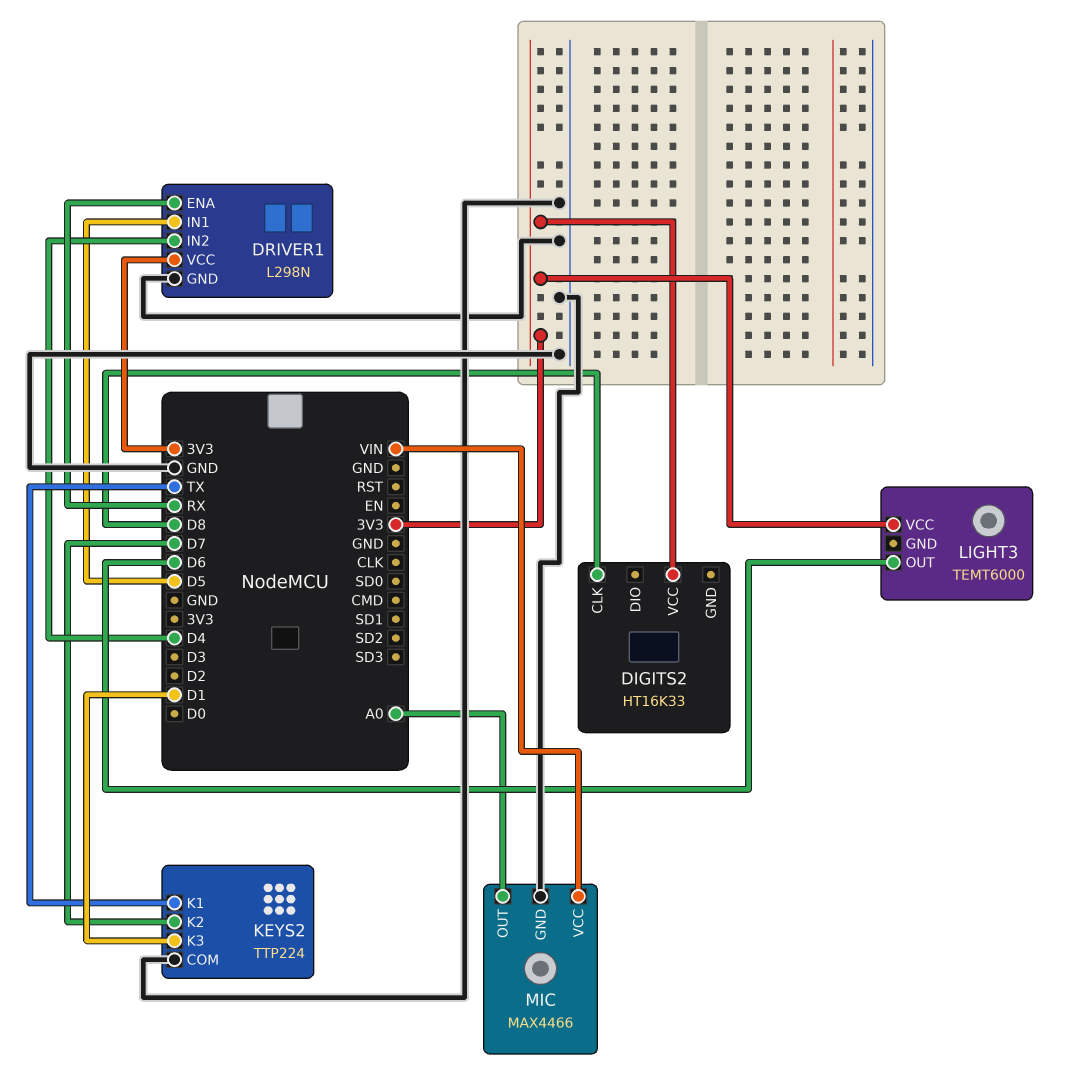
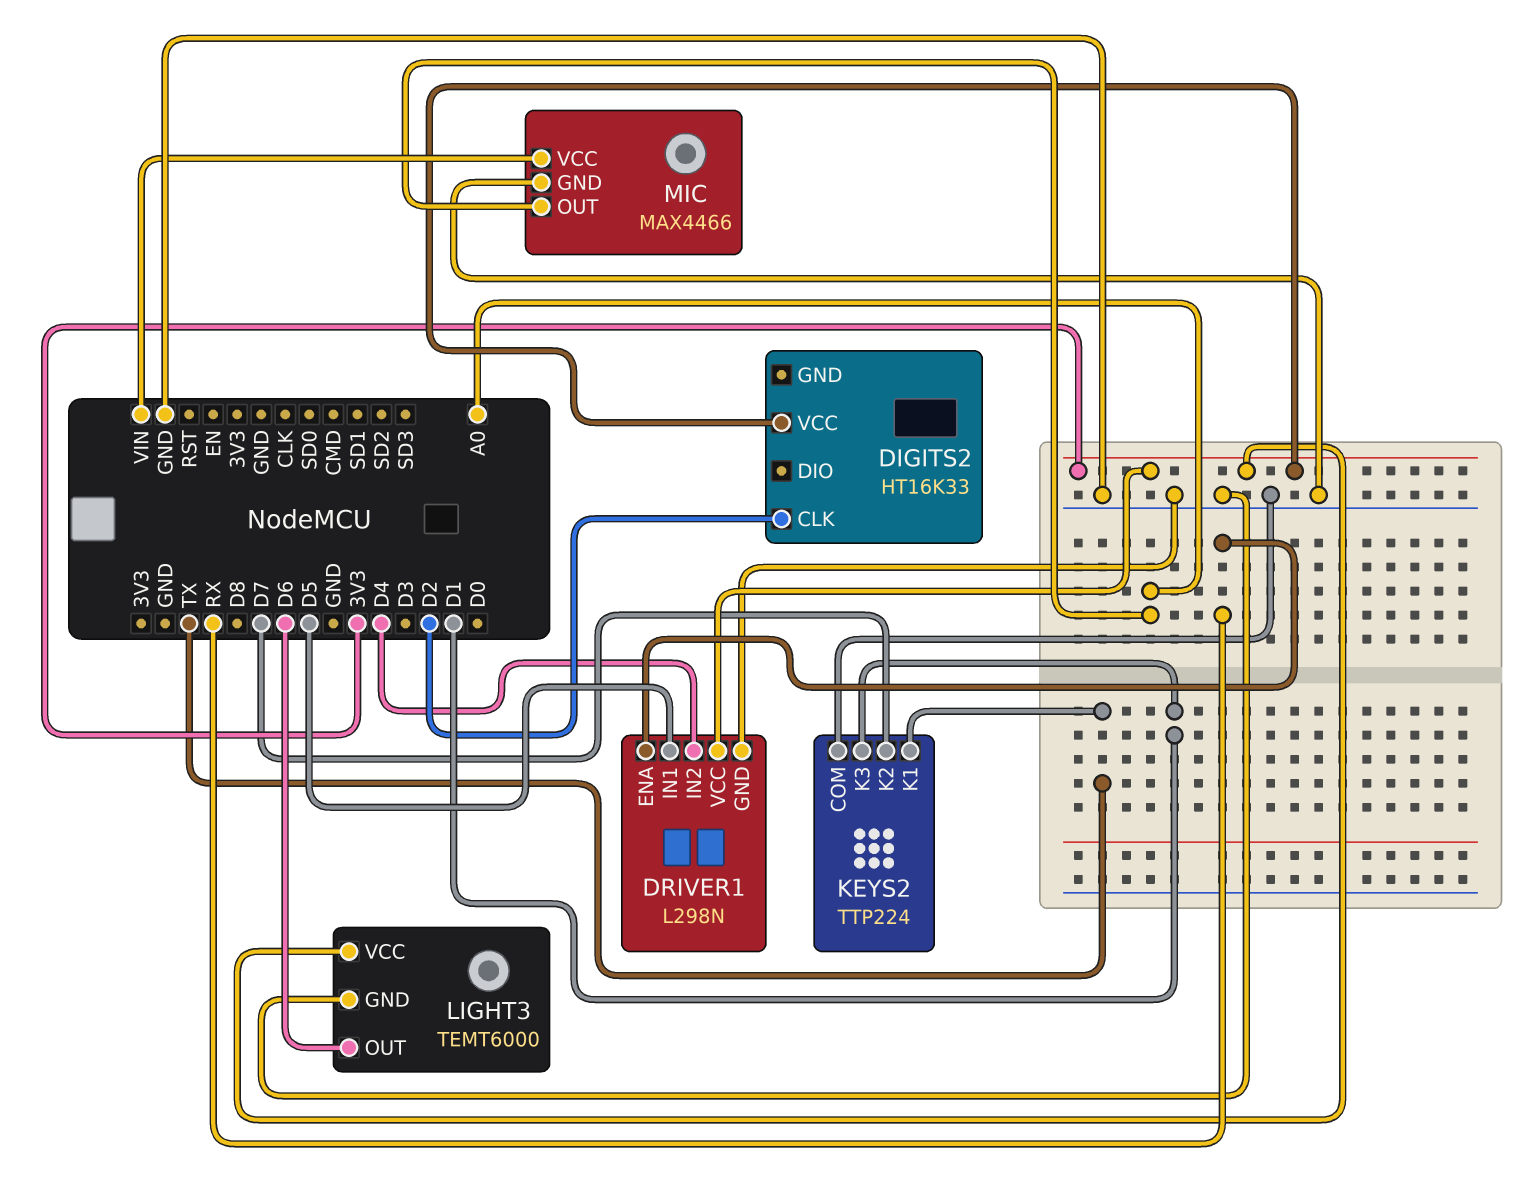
DIGITS2 pin CLK: D8 -> D2
LIGHT3 pin GND: none -> GND

